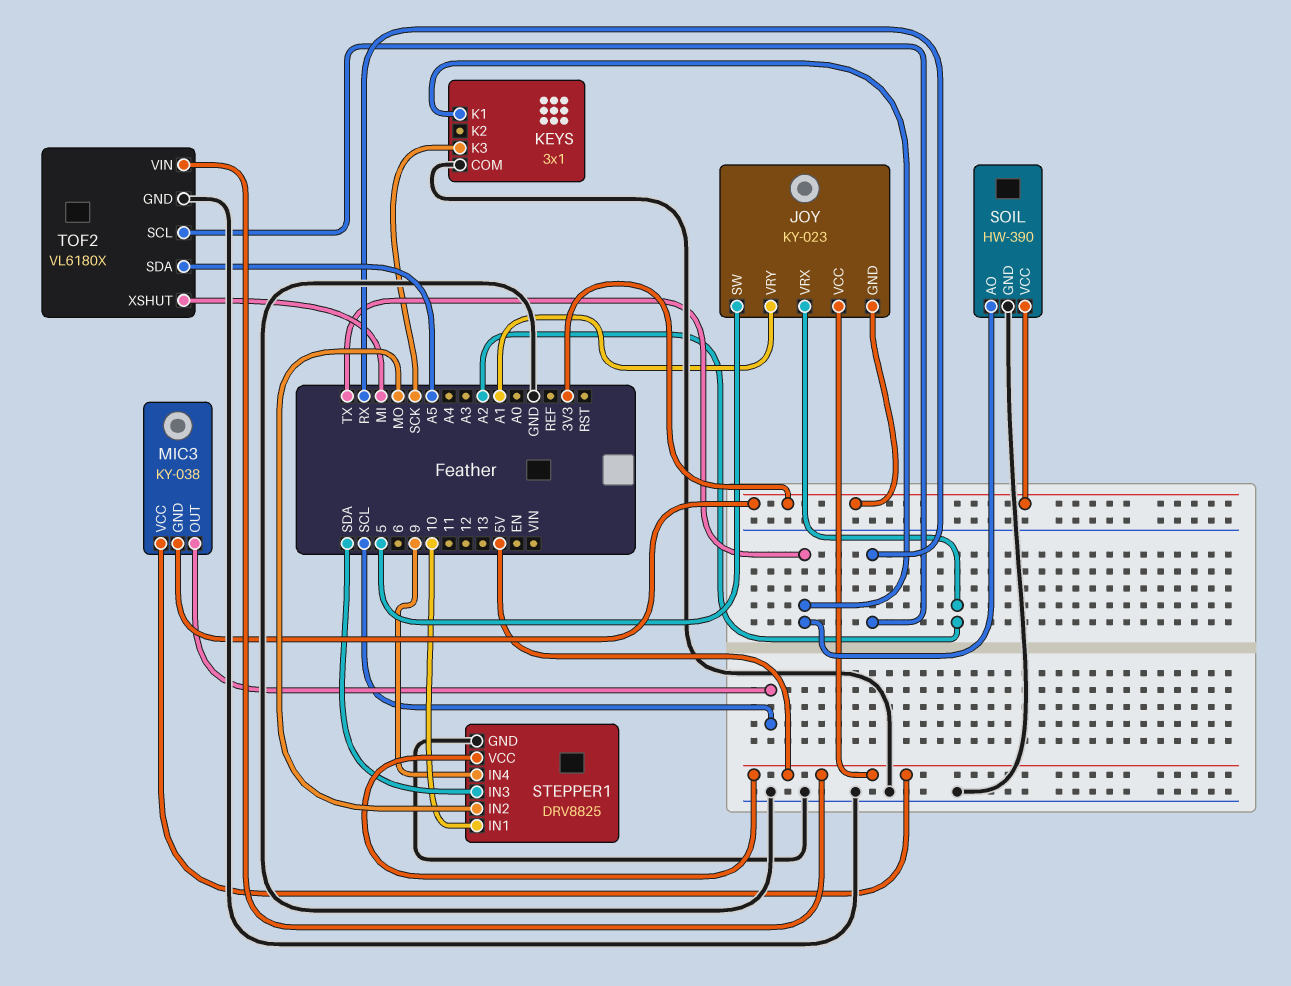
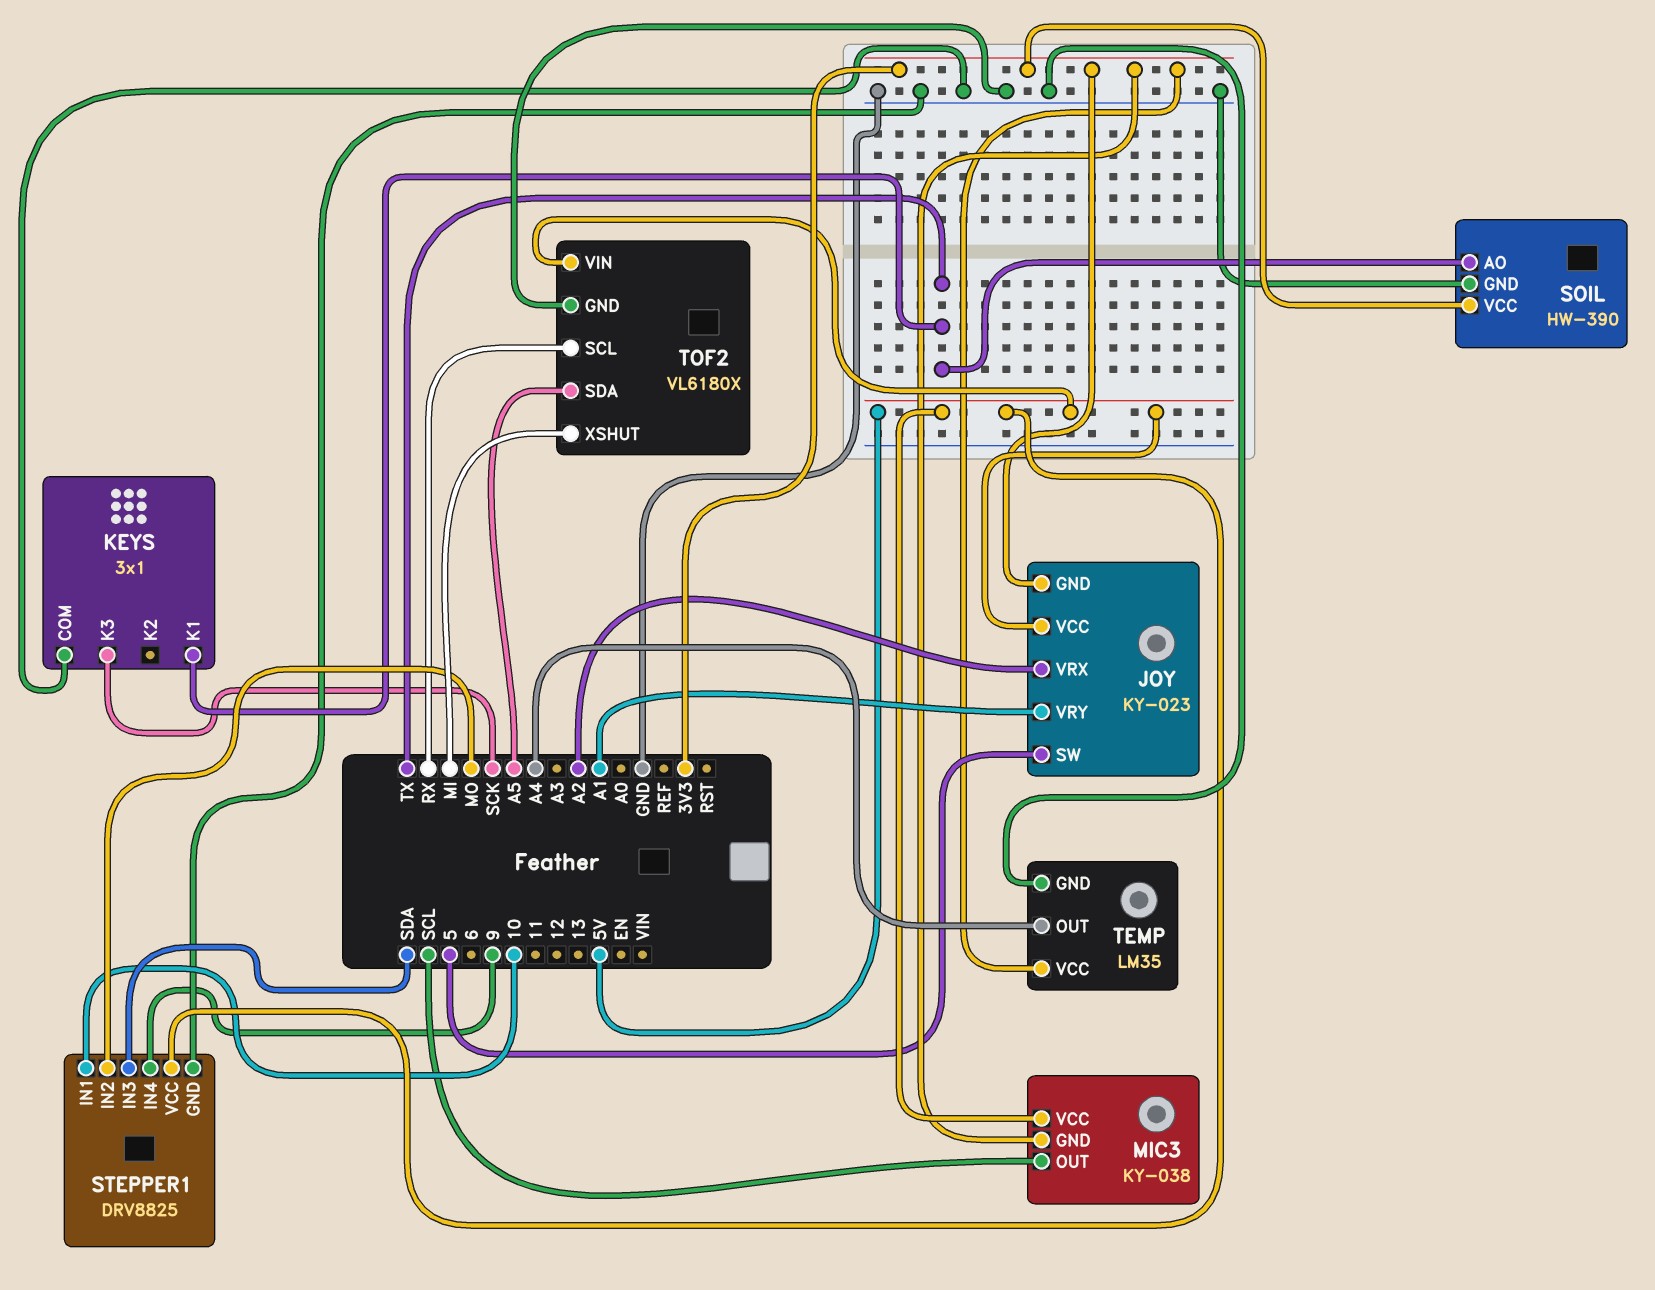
TEMP: none -> LM35
TEMP pin GND: none -> GND
TEMP pin OUT: none -> A4
TEMP pin VCC: none -> 3V3

